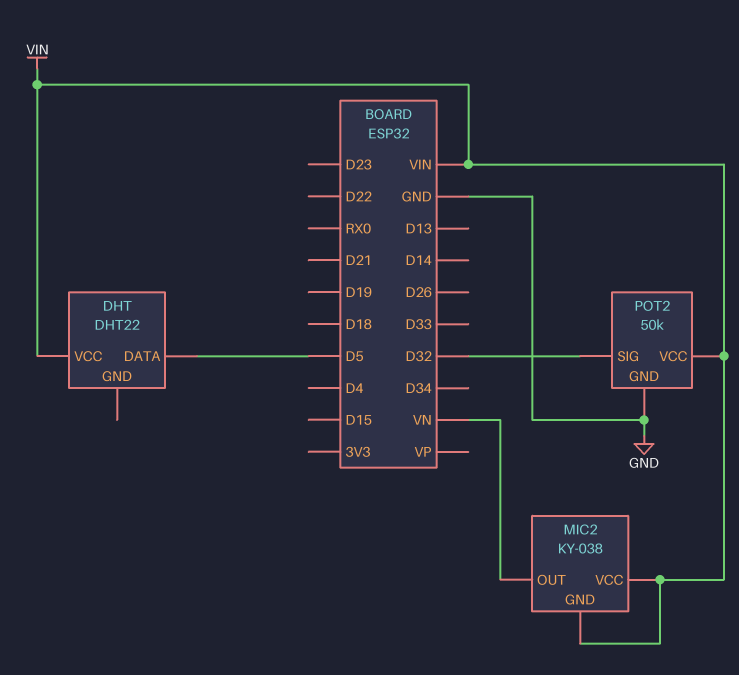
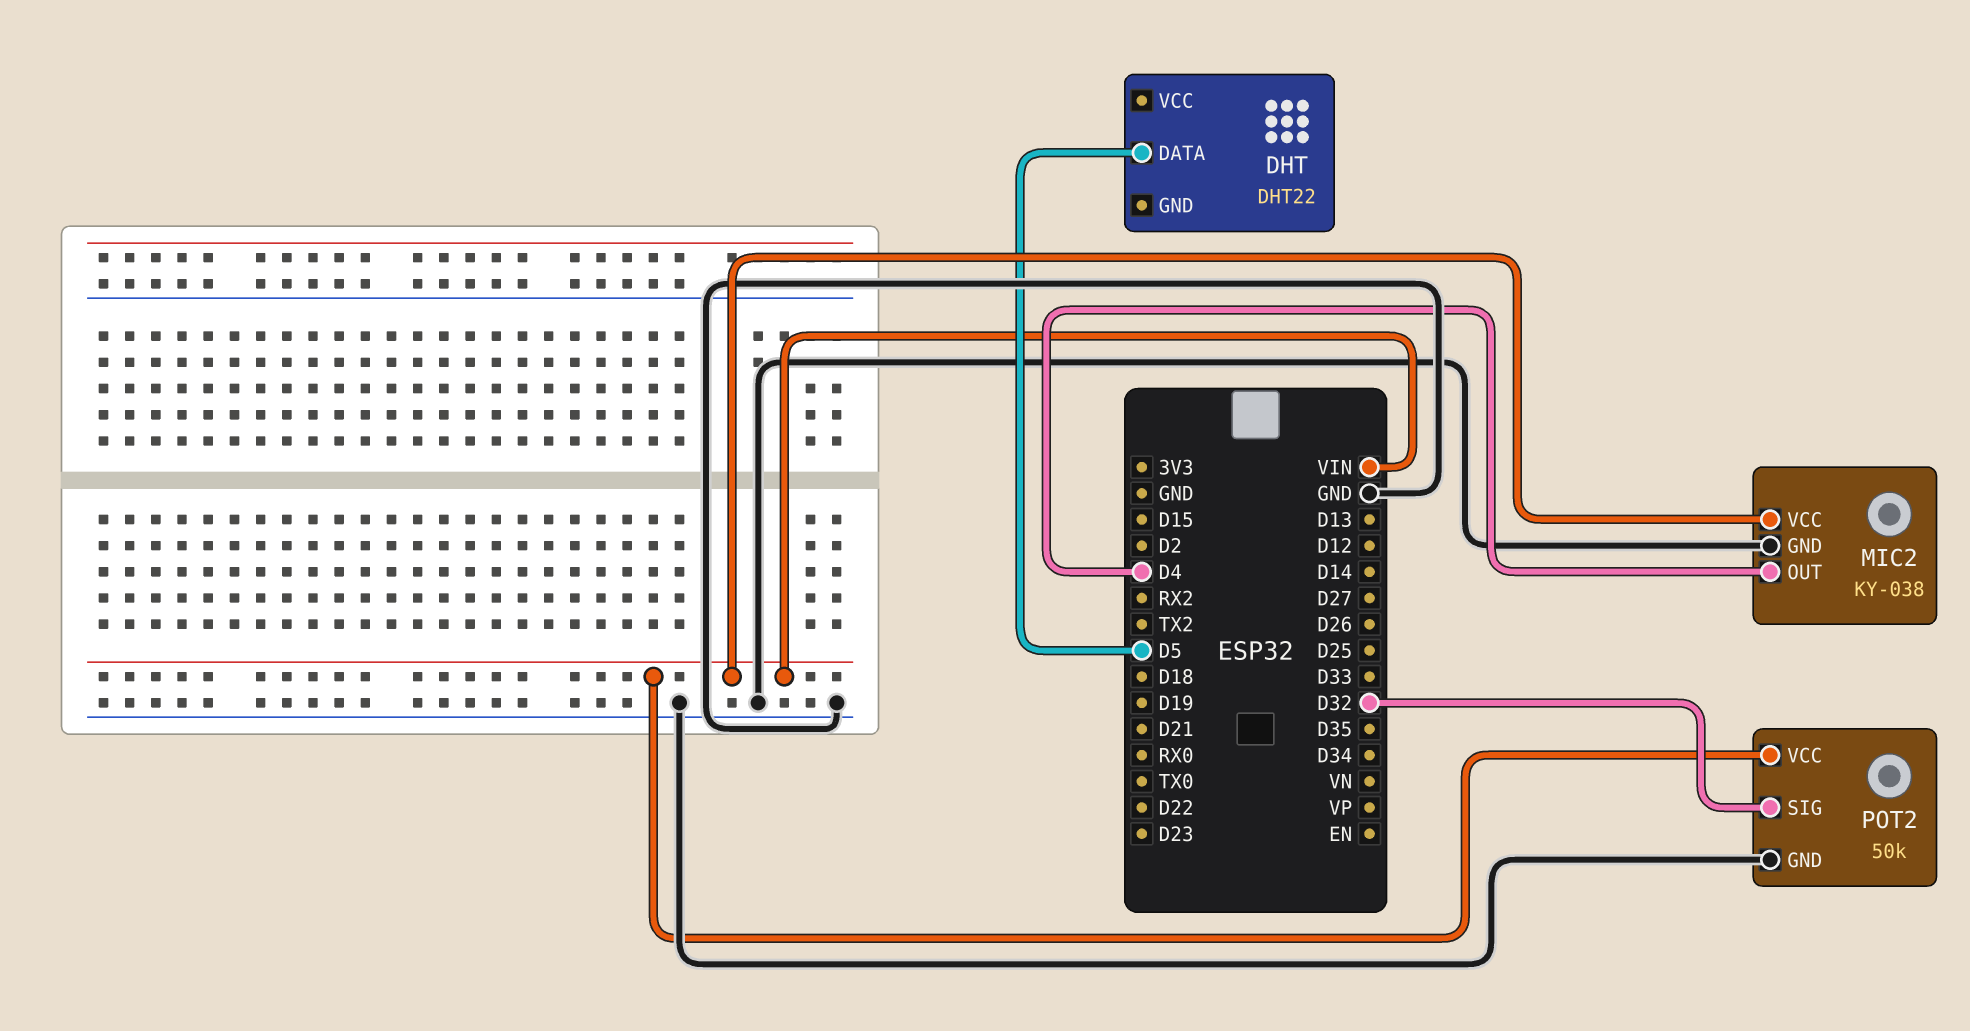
DHT pin VCC: VIN -> none
MIC2 pin GND: VIN -> GND
MIC2 pin OUT: VN -> D4

